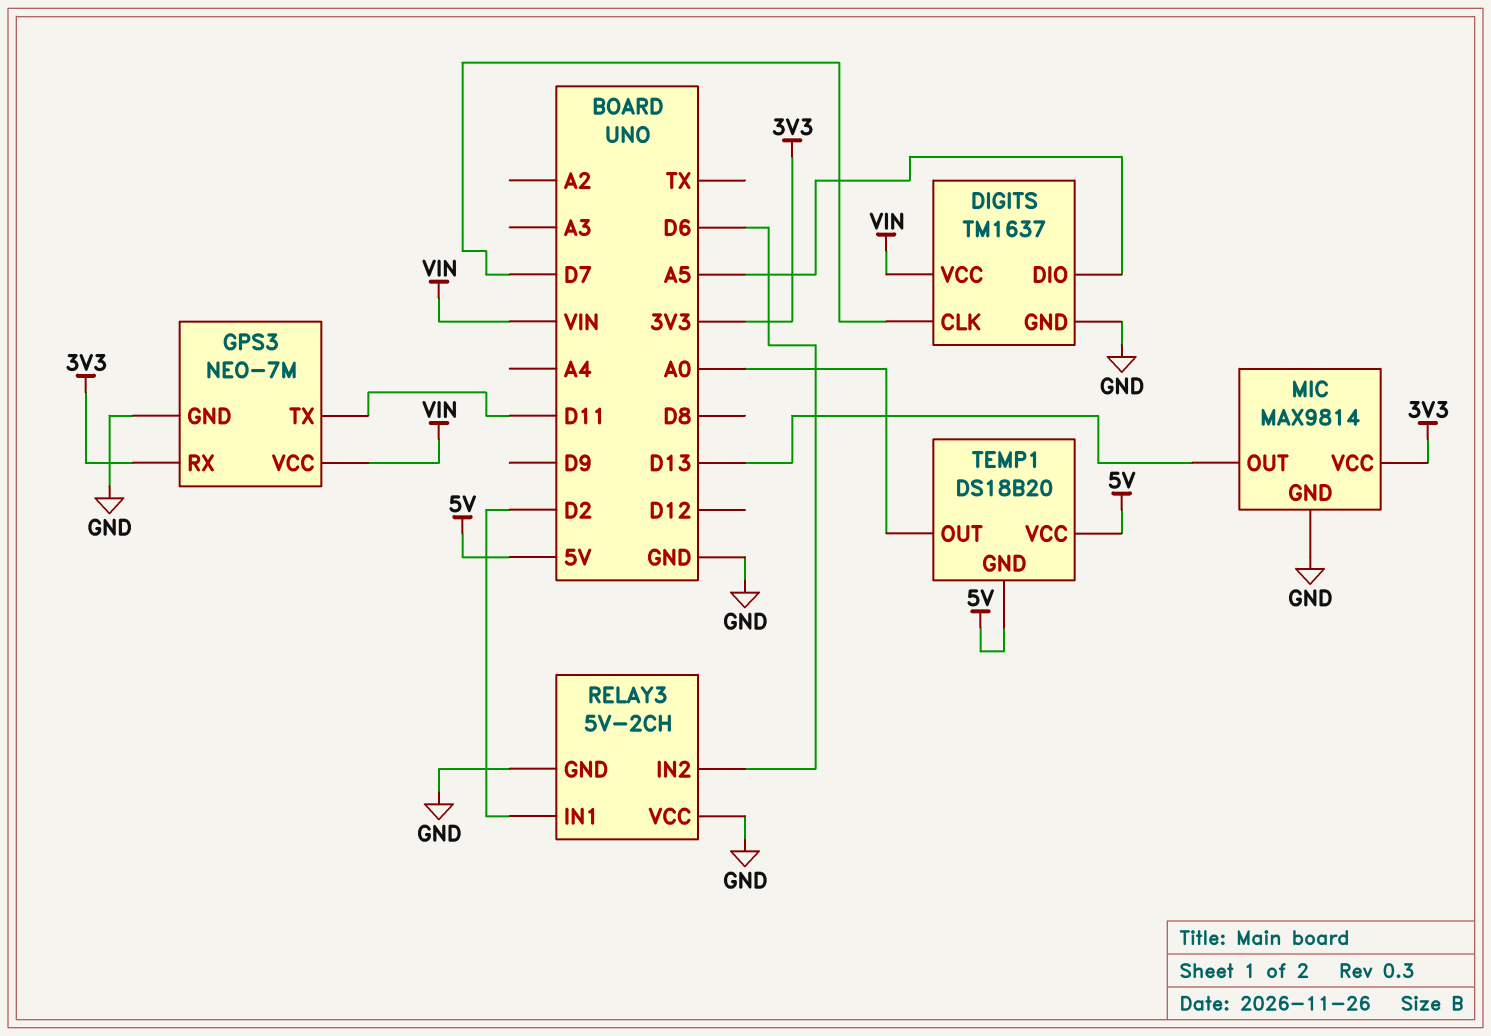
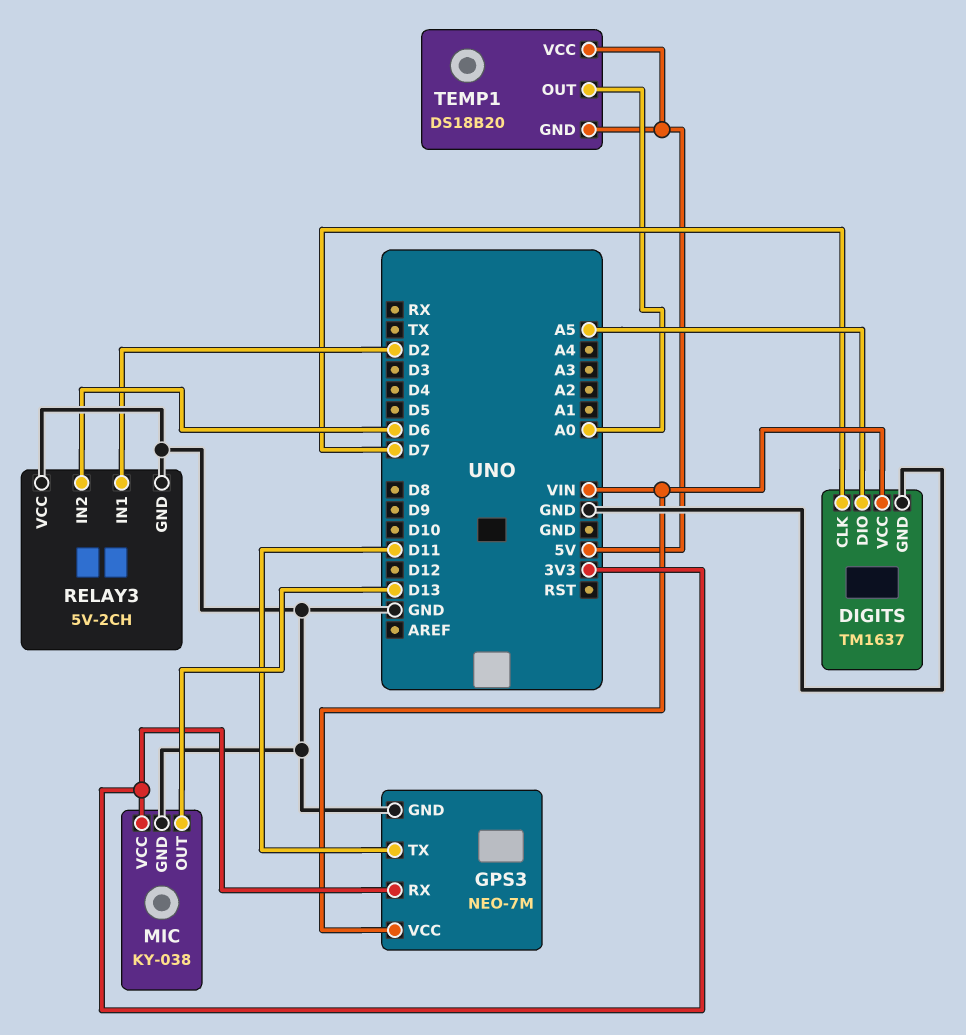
MIC: MAX9814 -> KY-038

